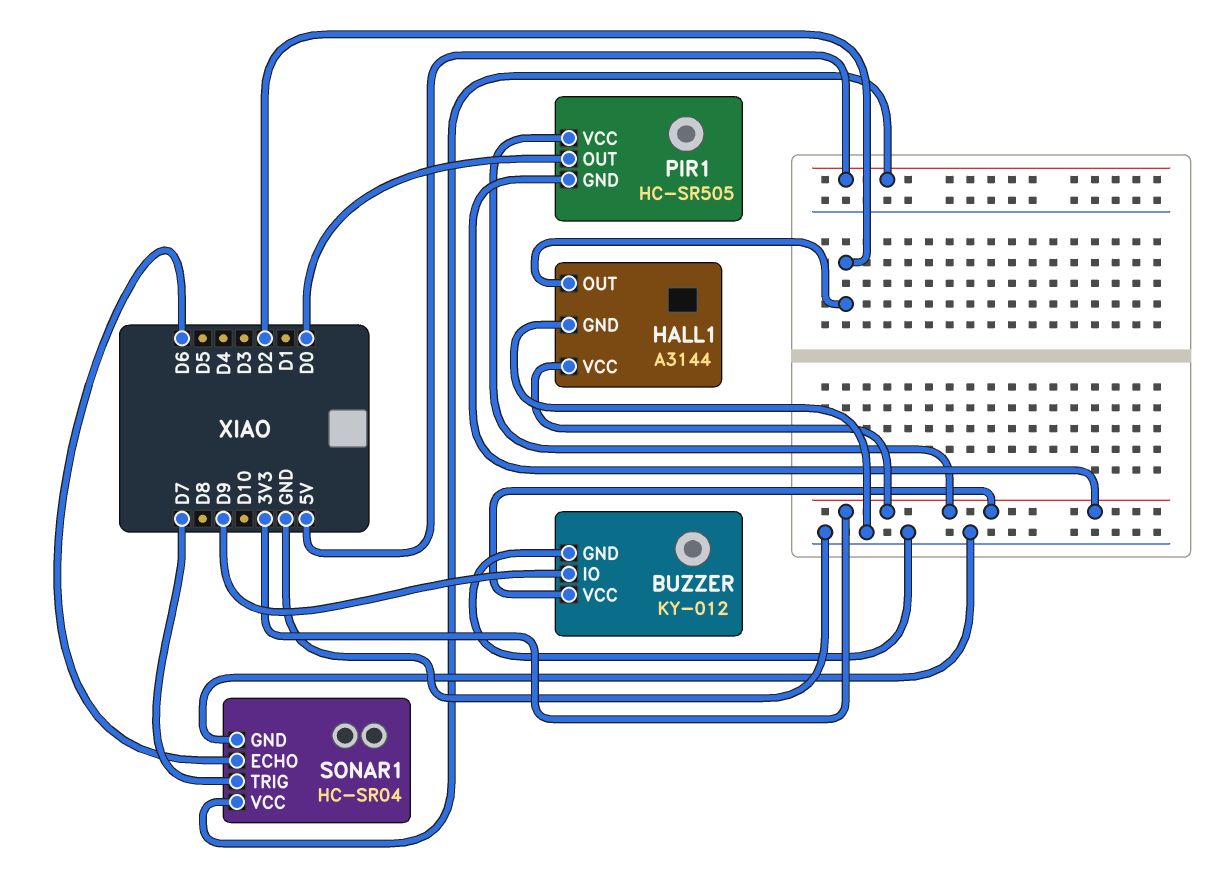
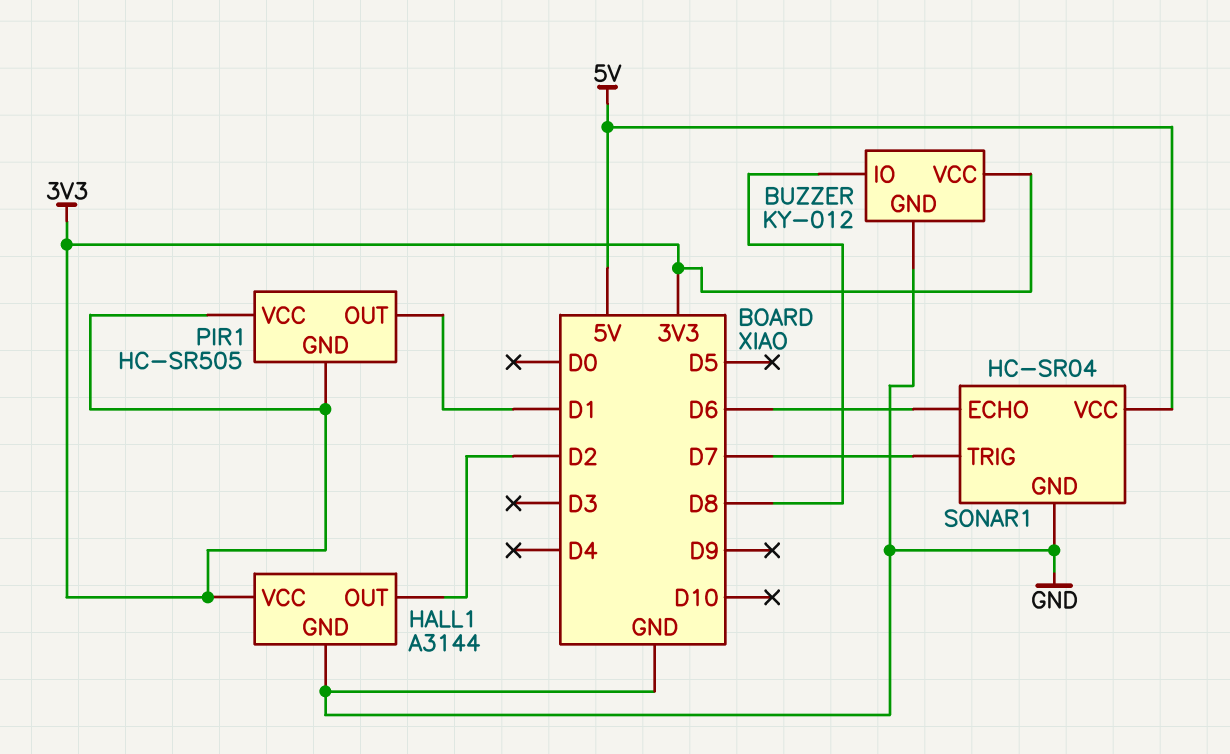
BUZZER pin IO: D9 -> D8
PIR1 pin OUT: D0 -> D1

